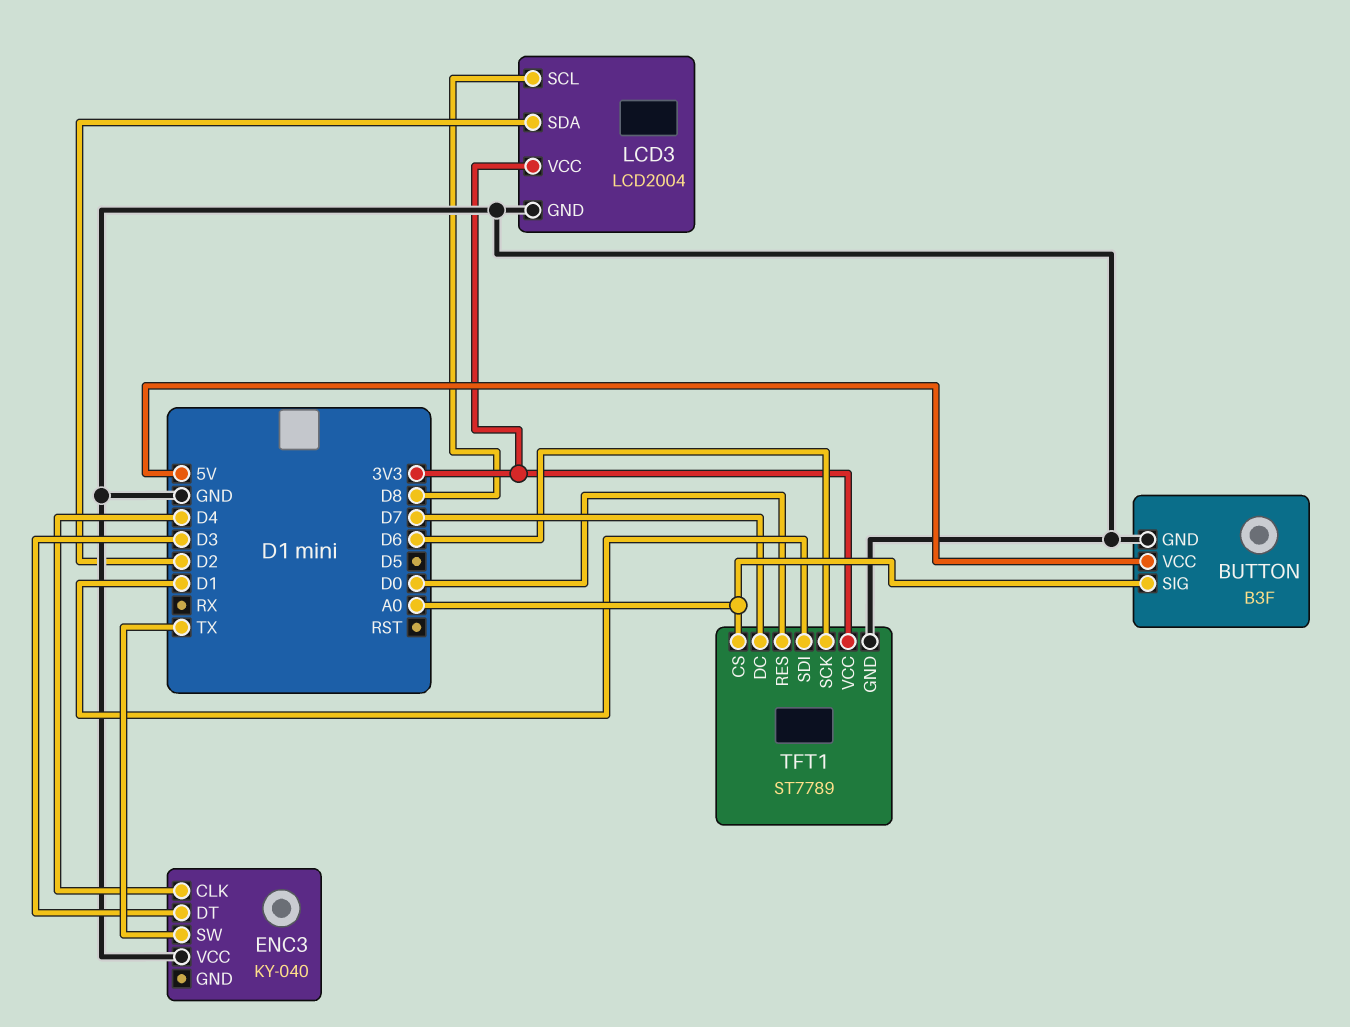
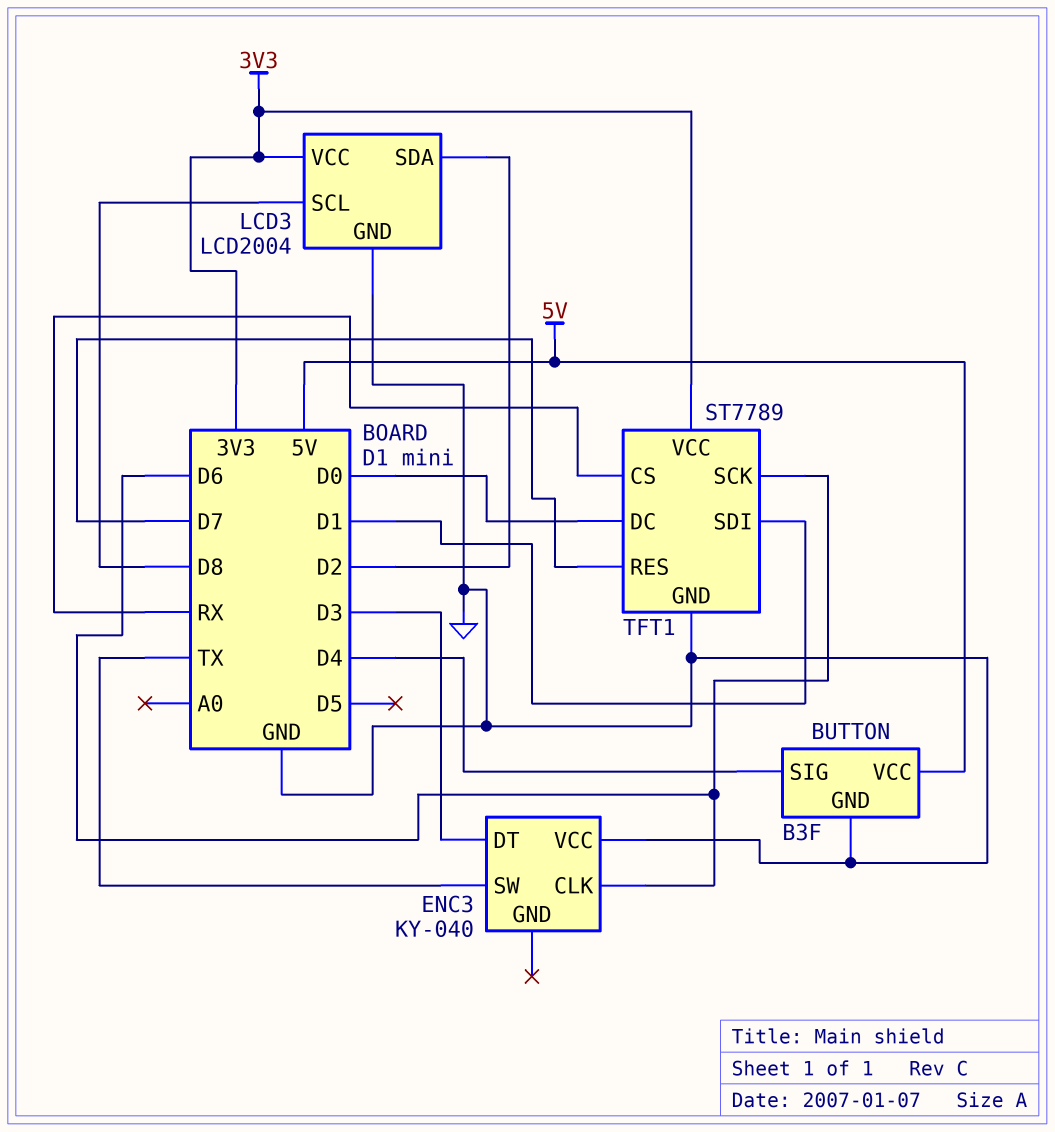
BUTTON pin SIG: A0 -> D4
ENC3 pin CLK: D4 -> D6
TFT1 pin CS: A0 -> RX
TFT1 pin DC: D7 -> D0
TFT1 pin RES: D0 -> D7

